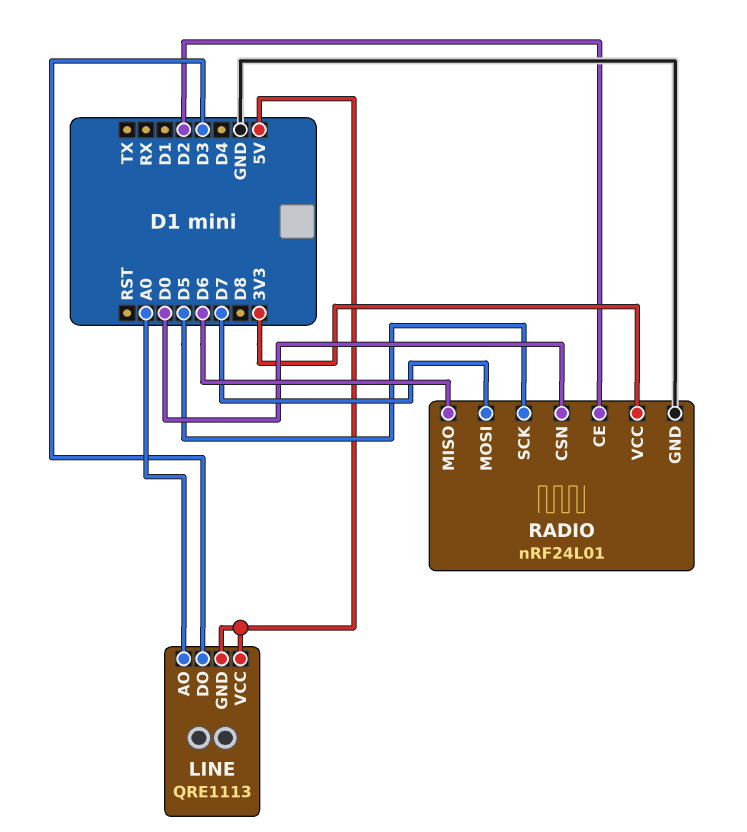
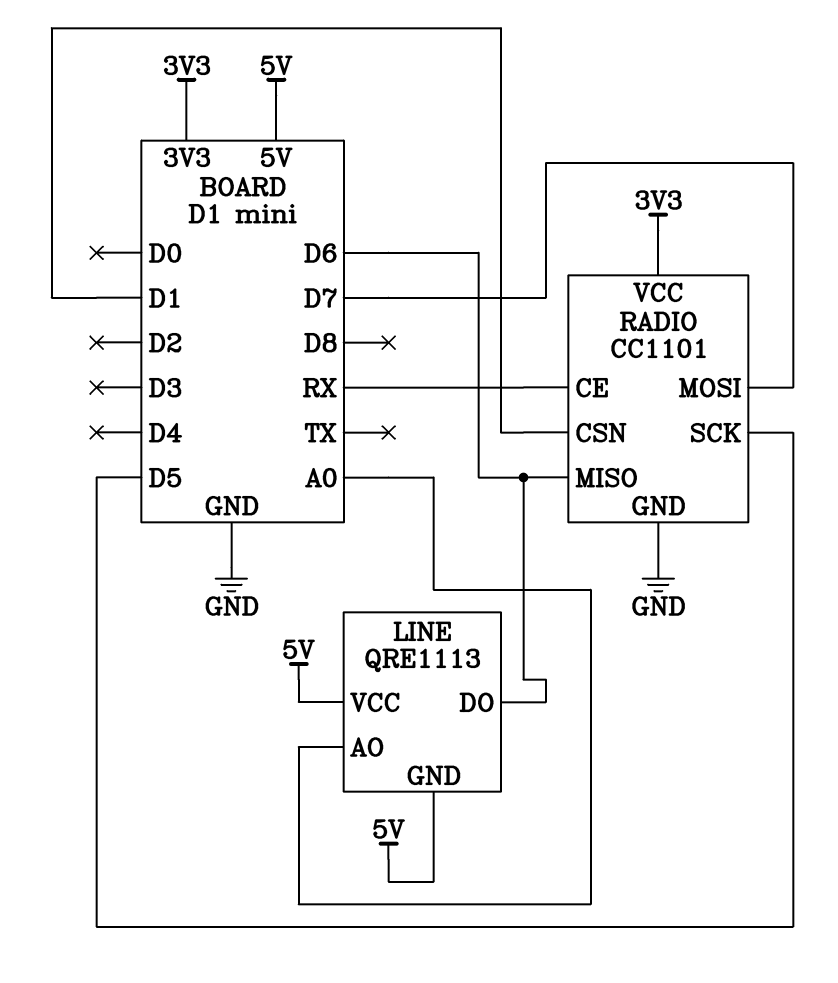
LINE pin DO: D3 -> D6
RADIO: nRF24L01 -> CC1101
RADIO pin CE: D2 -> RX
RADIO pin CSN: D0 -> D1

